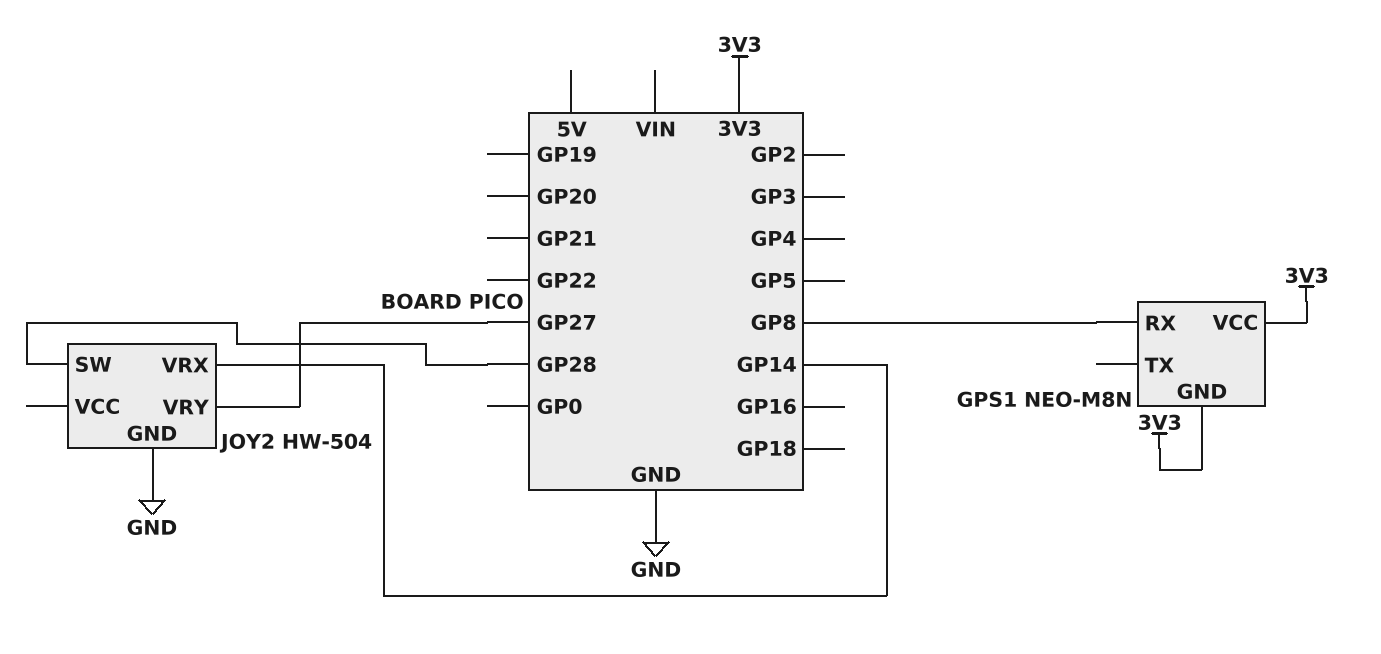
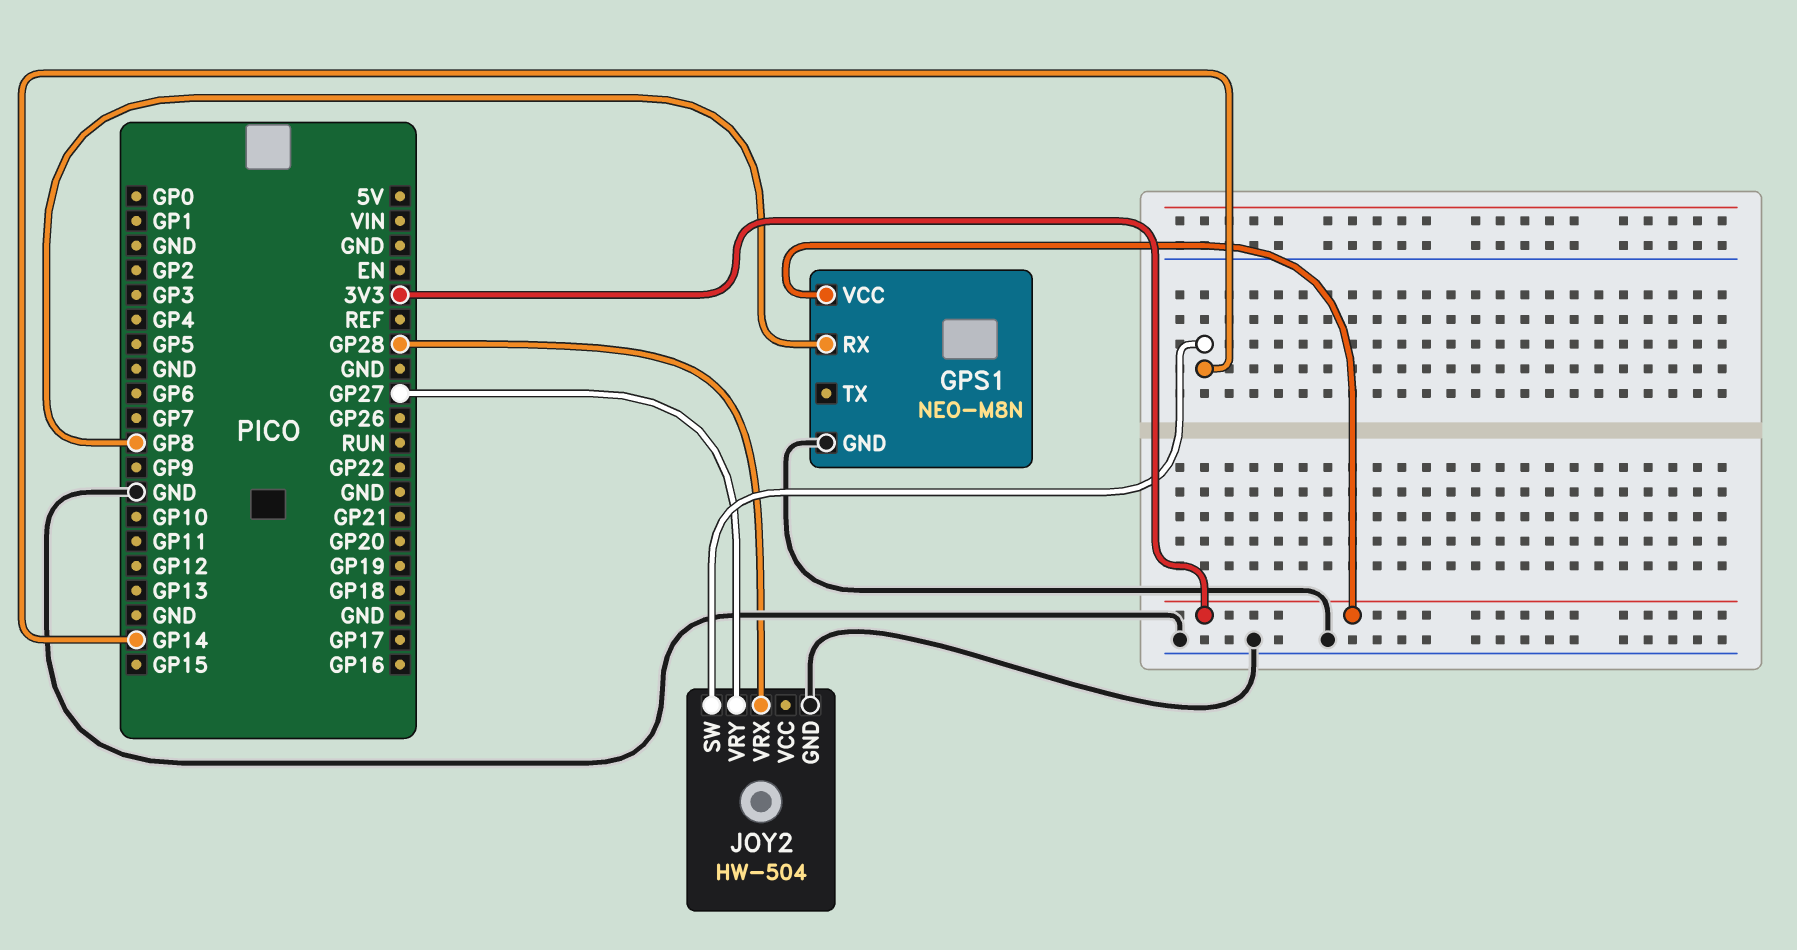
GPS1 pin GND: 3V3 -> GND
JOY2 pin SW: GP28 -> GP14
JOY2 pin VRX: GP14 -> GP28

